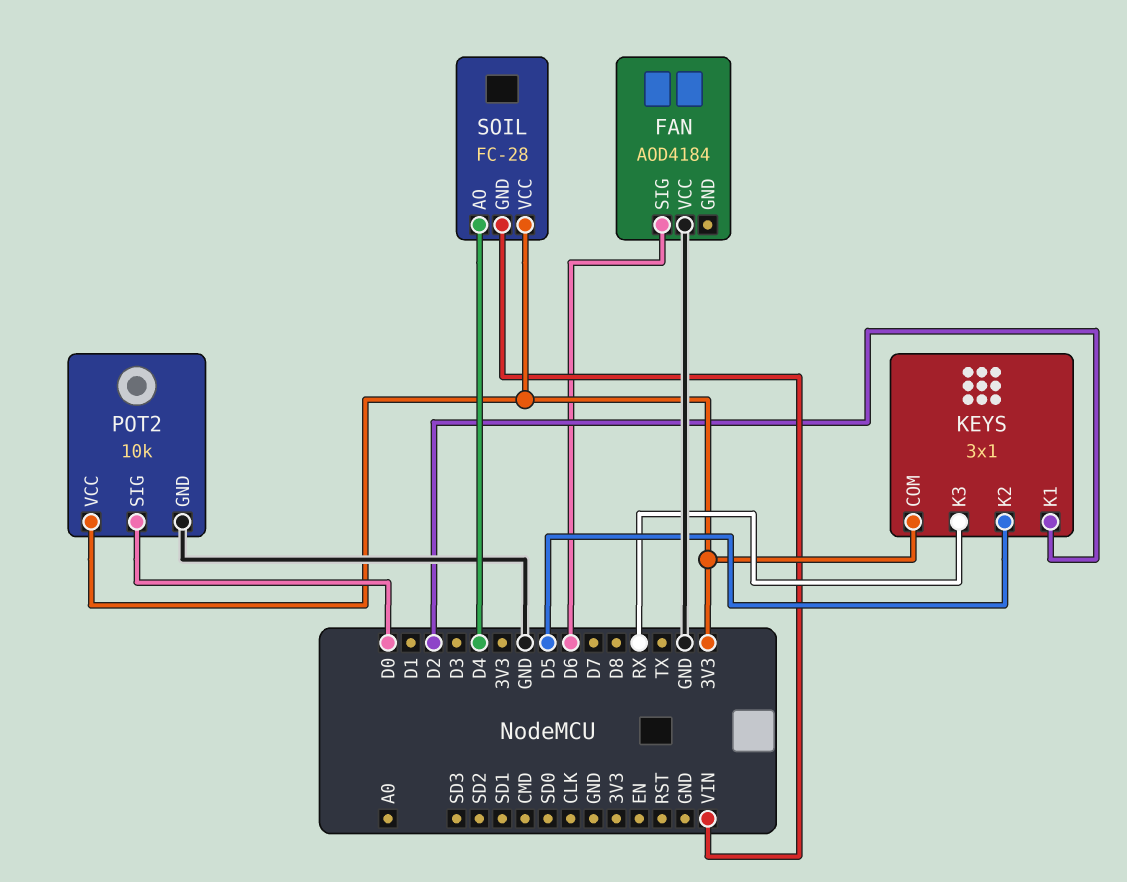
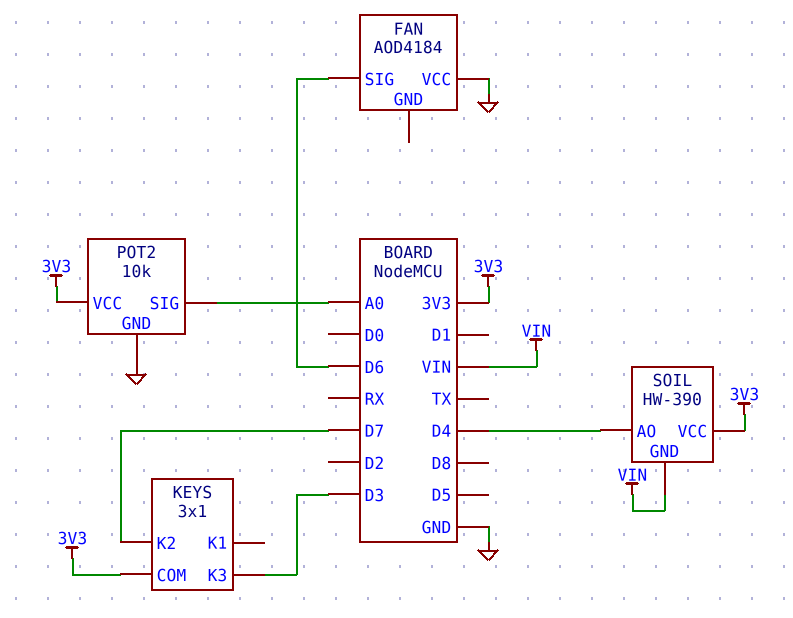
KEYS pin K1: D2 -> none
KEYS pin K2: D5 -> D7
KEYS pin K3: RX -> D3
POT2 pin SIG: D0 -> A0
SOIL: FC-28 -> HW-390

